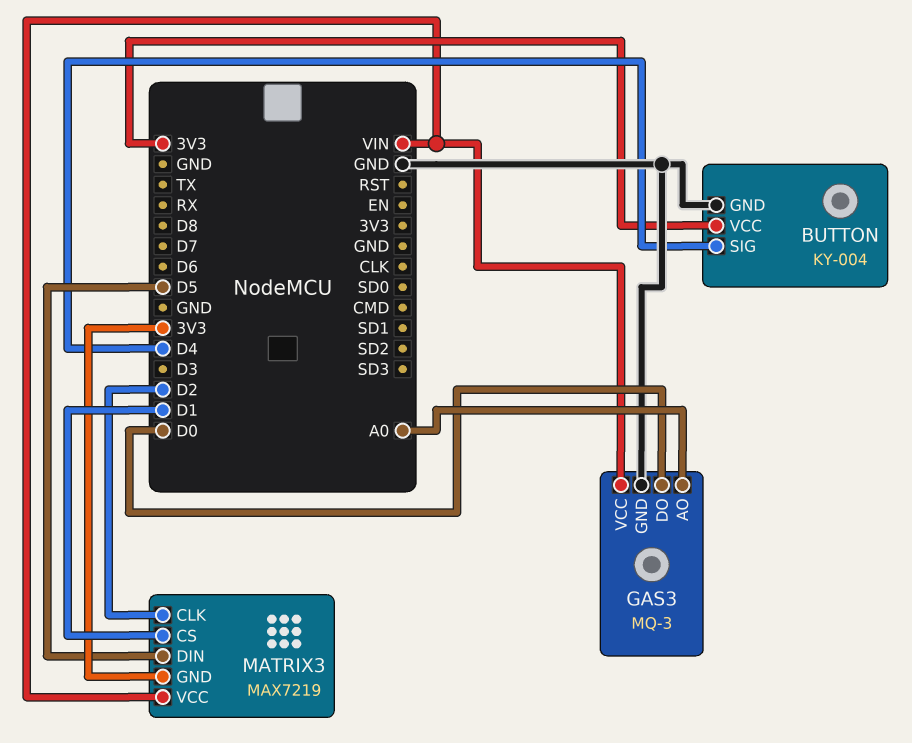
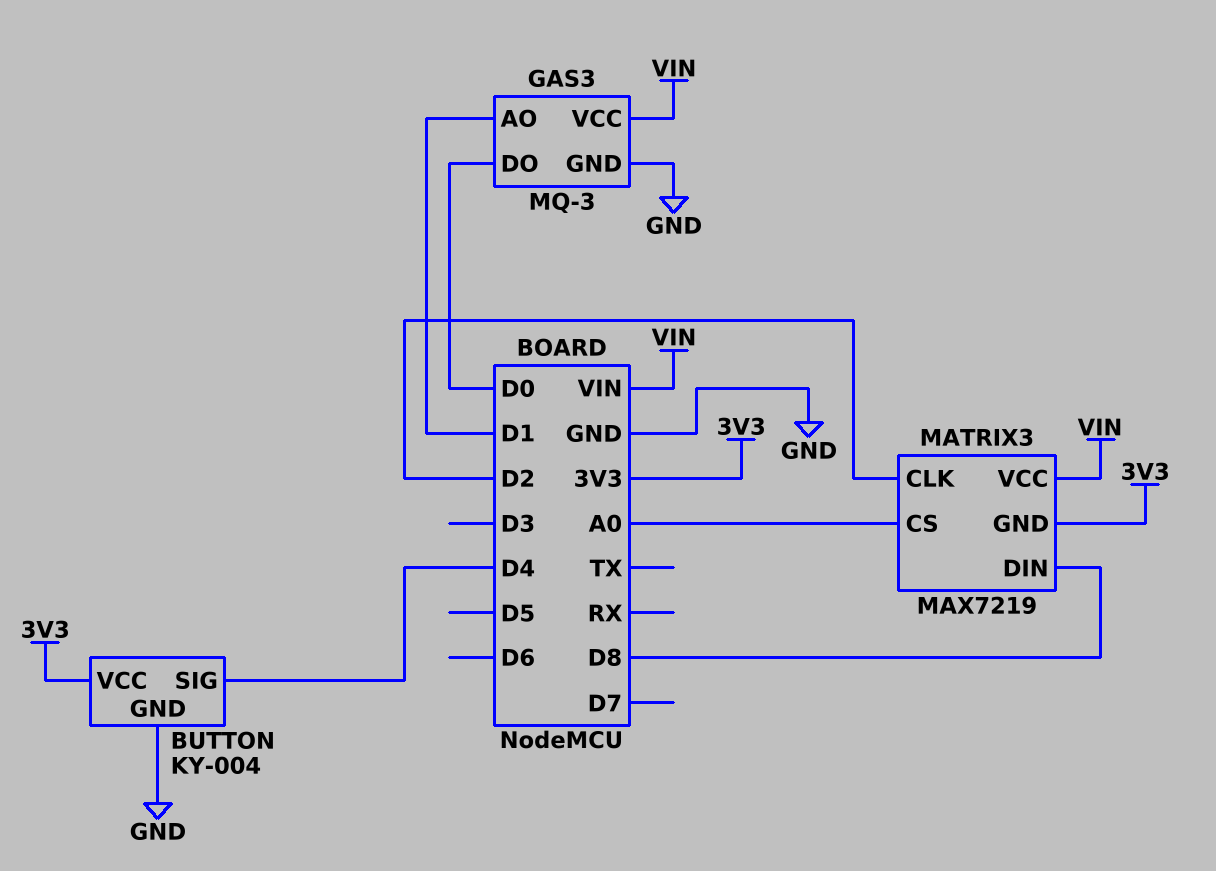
GAS3 pin AO: A0 -> D1
MATRIX3 pin CS: D1 -> A0
MATRIX3 pin DIN: D5 -> D8

